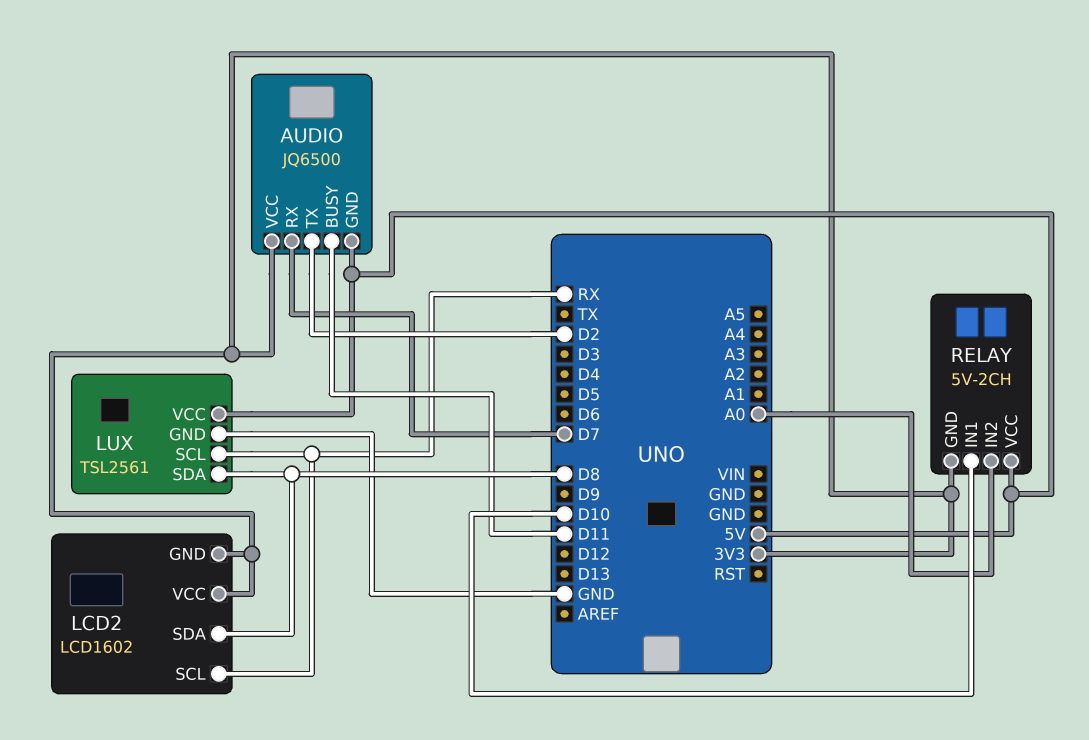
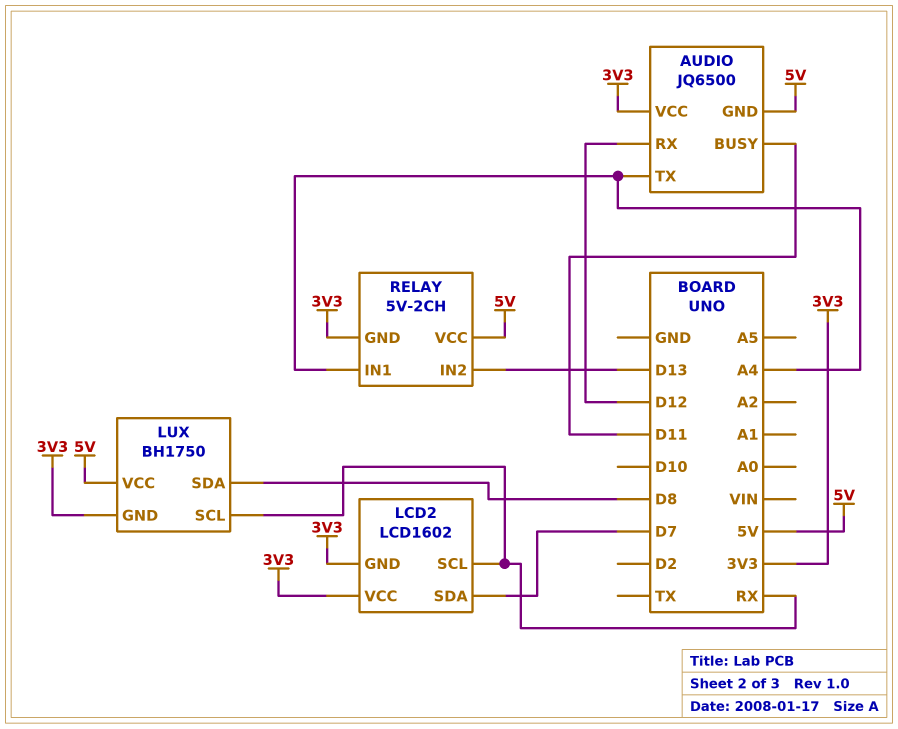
AUDIO pin RX: D7 -> D12
AUDIO pin TX: D2 -> A4
LCD2 pin SDA: D8 -> D7
LUX: TSL2561 -> BH1750
LUX pin GND: GND -> 3V3
RELAY pin IN1: D10 -> A4
RELAY pin IN2: A0 -> D13

